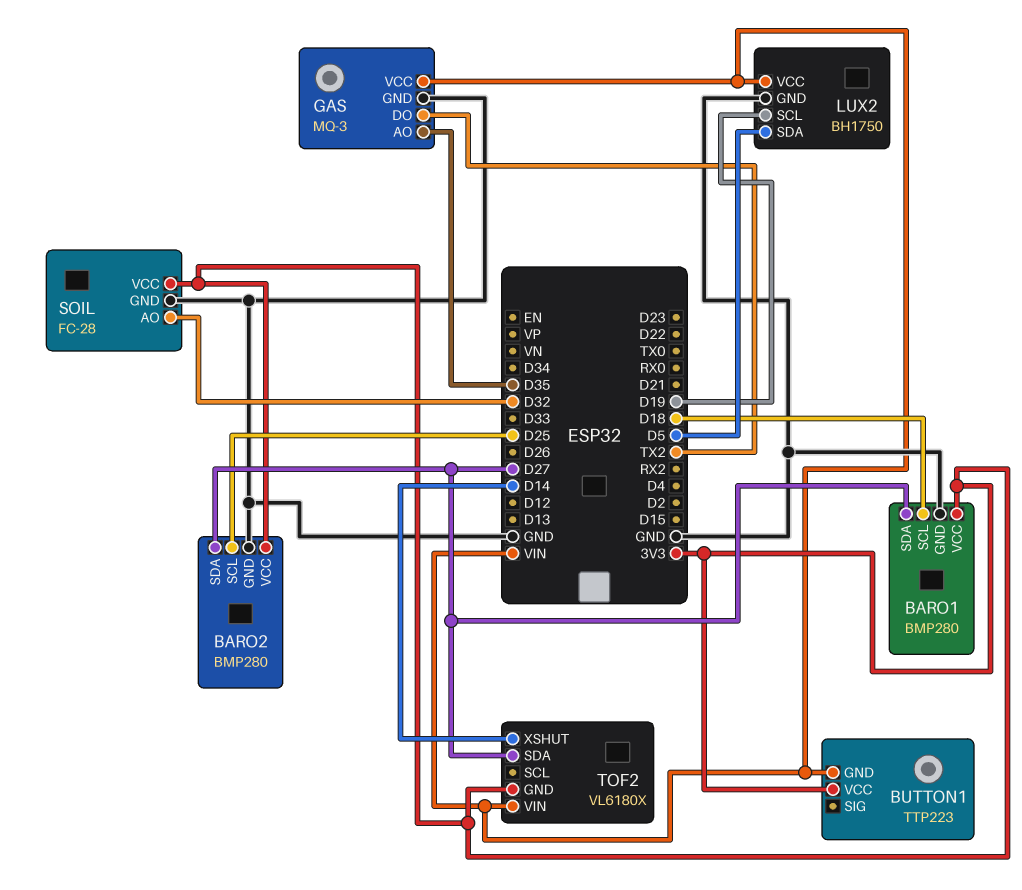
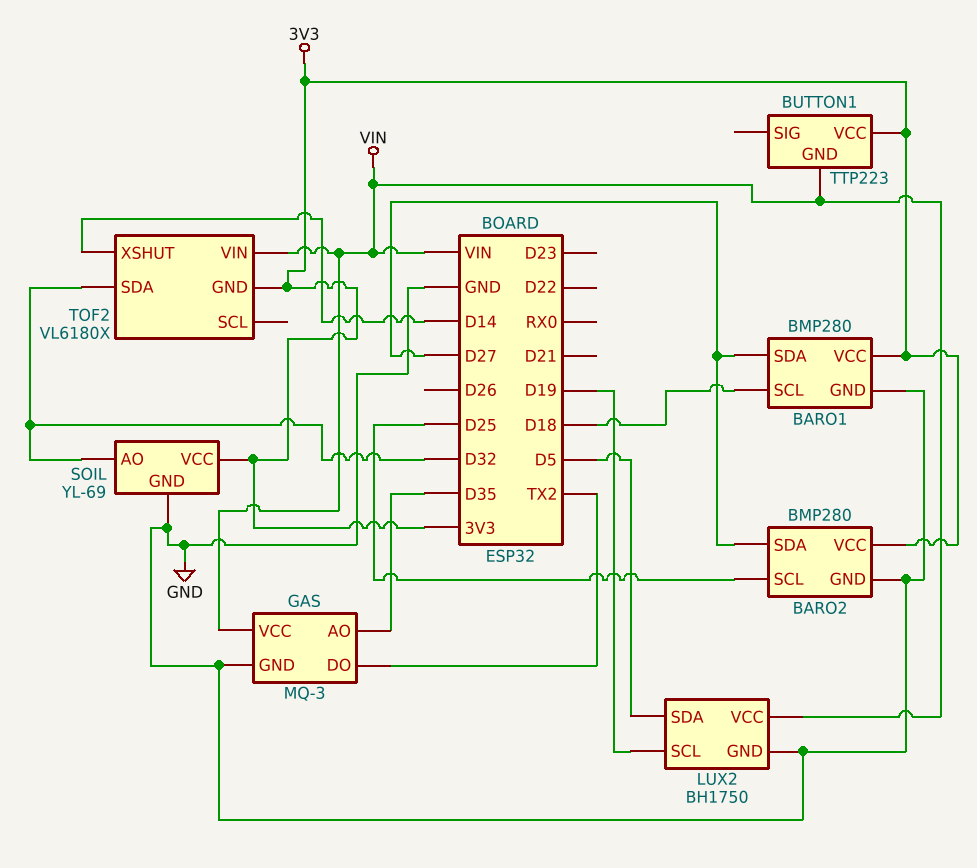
SOIL: FC-28 -> YL-69
TOF2 pin SDA: D27 -> D32

